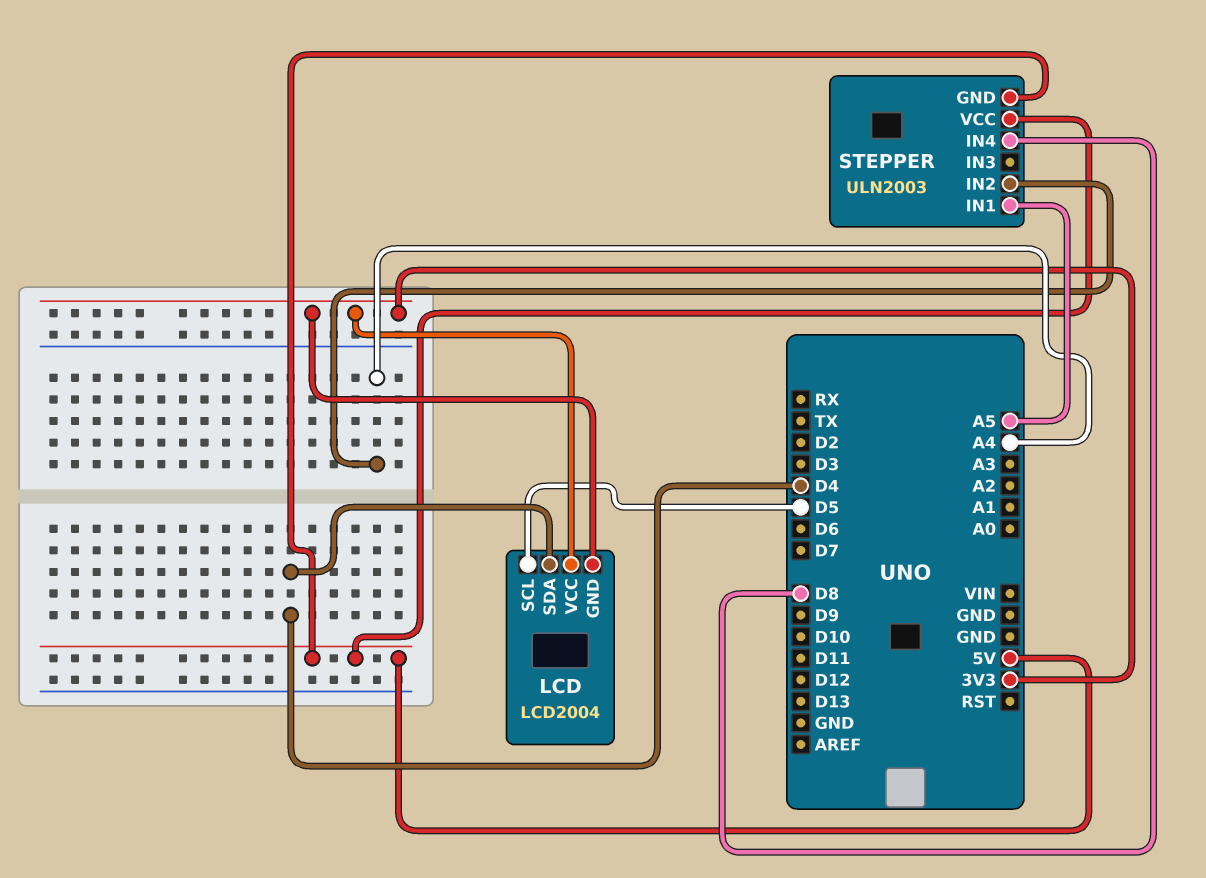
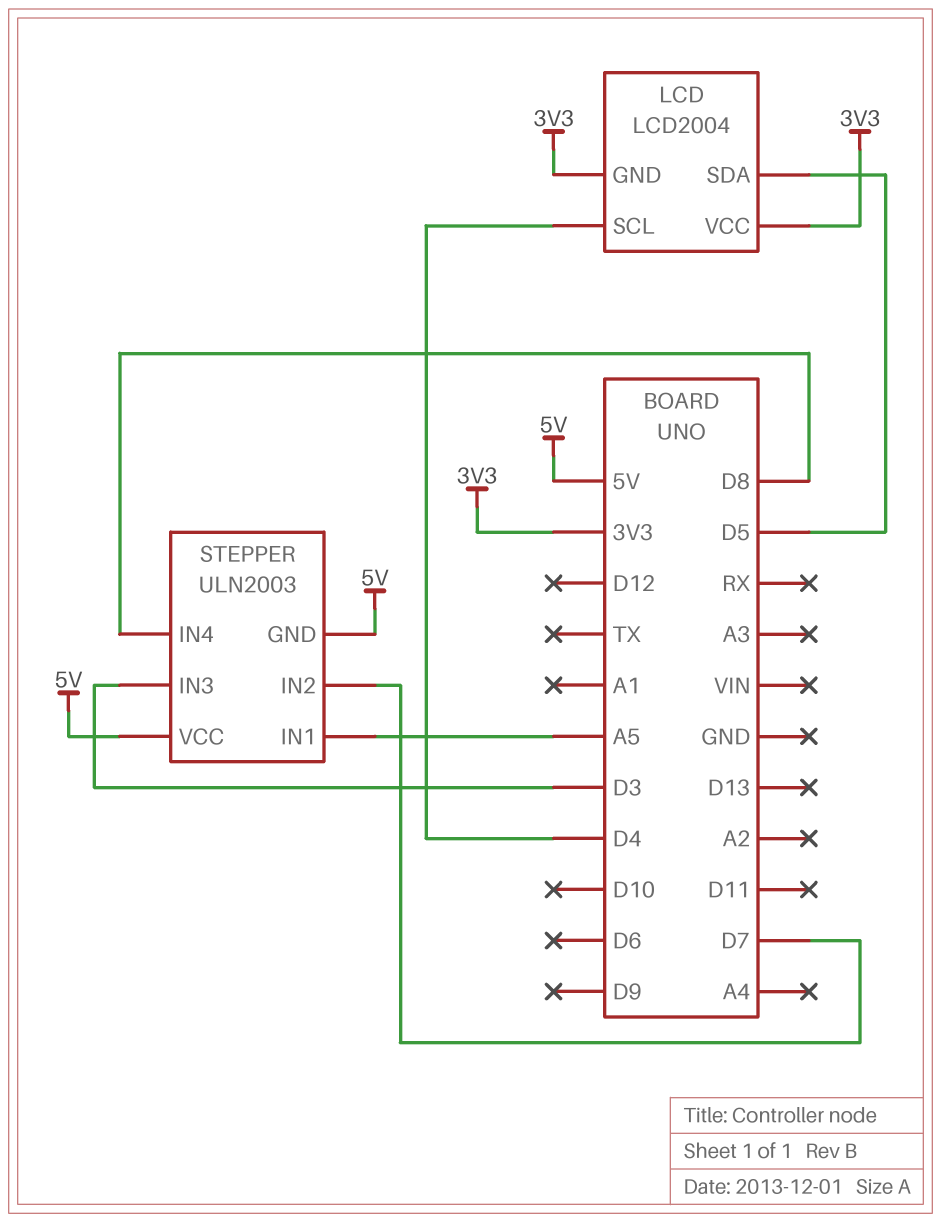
LCD pin SCL: D5 -> D4
LCD pin SDA: D4 -> D5
STEPPER pin IN2: A4 -> D7
STEPPER pin IN3: none -> D3

